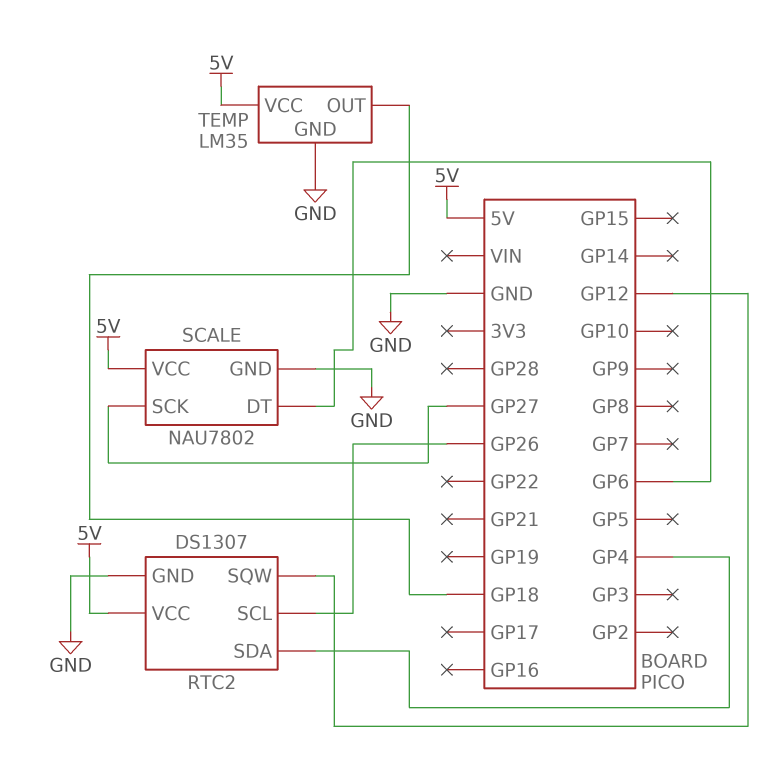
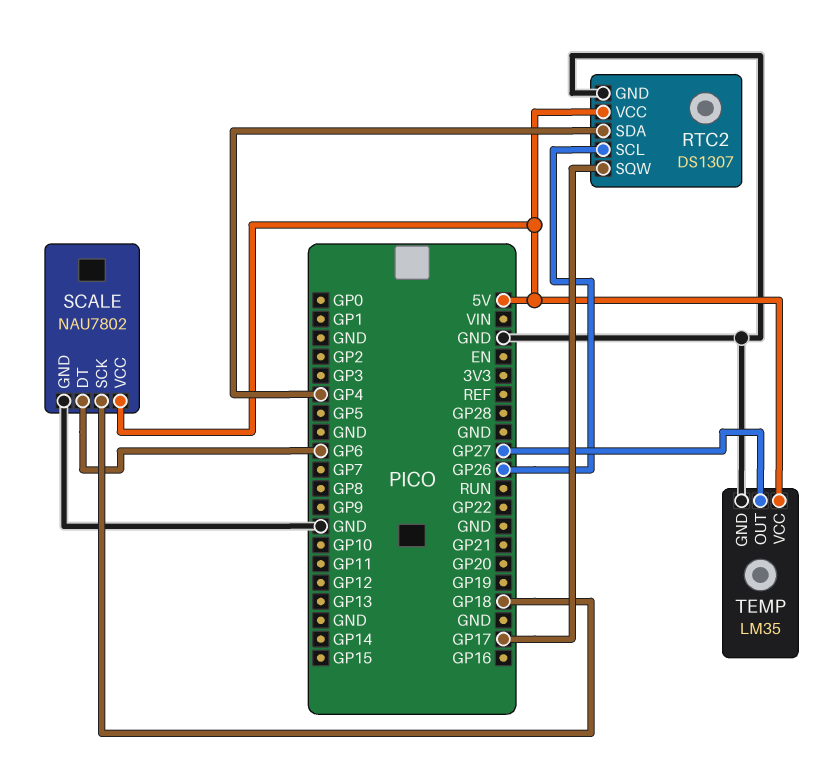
RTC2 pin SQW: GP12 -> GP17
SCALE pin SCK: GP27 -> GP18
TEMP pin OUT: GP18 -> GP27

